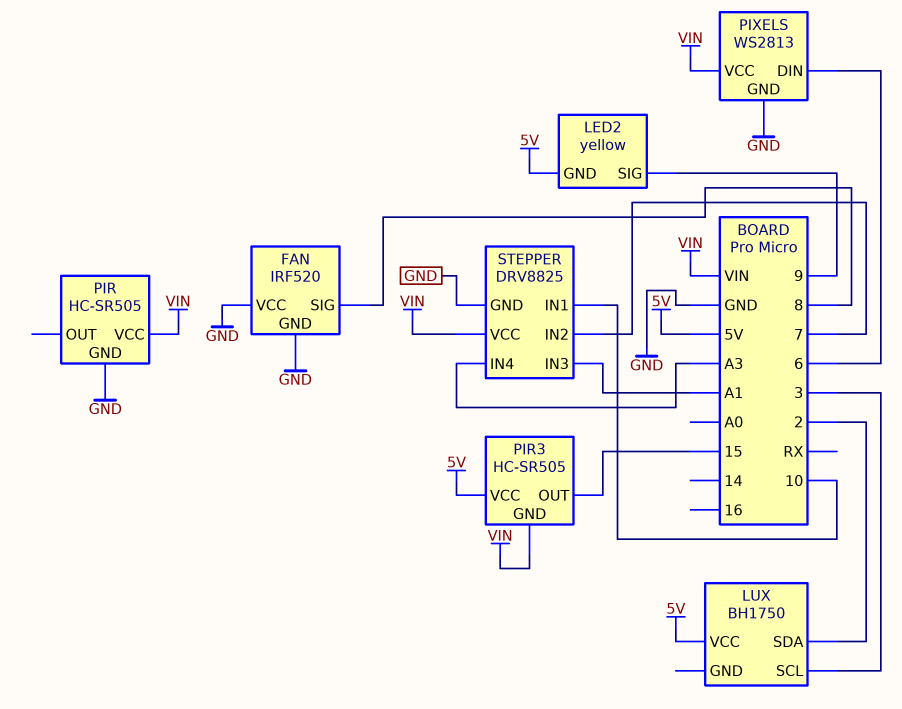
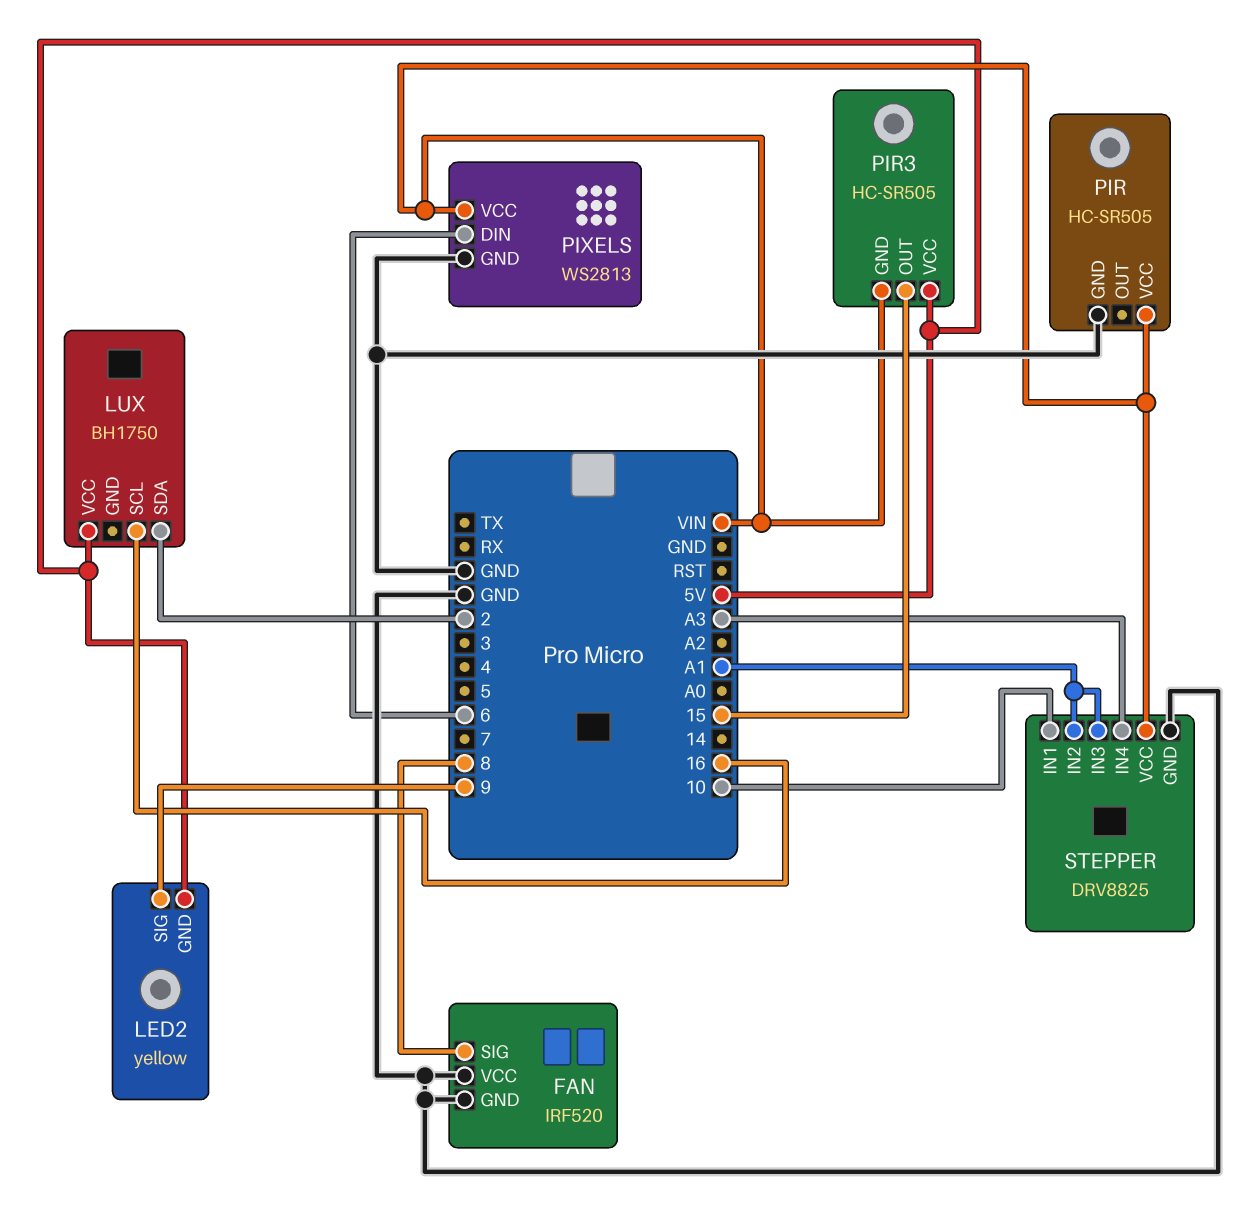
LUX pin SCL: 3 -> 16
STEPPER pin IN2: 7 -> A1

